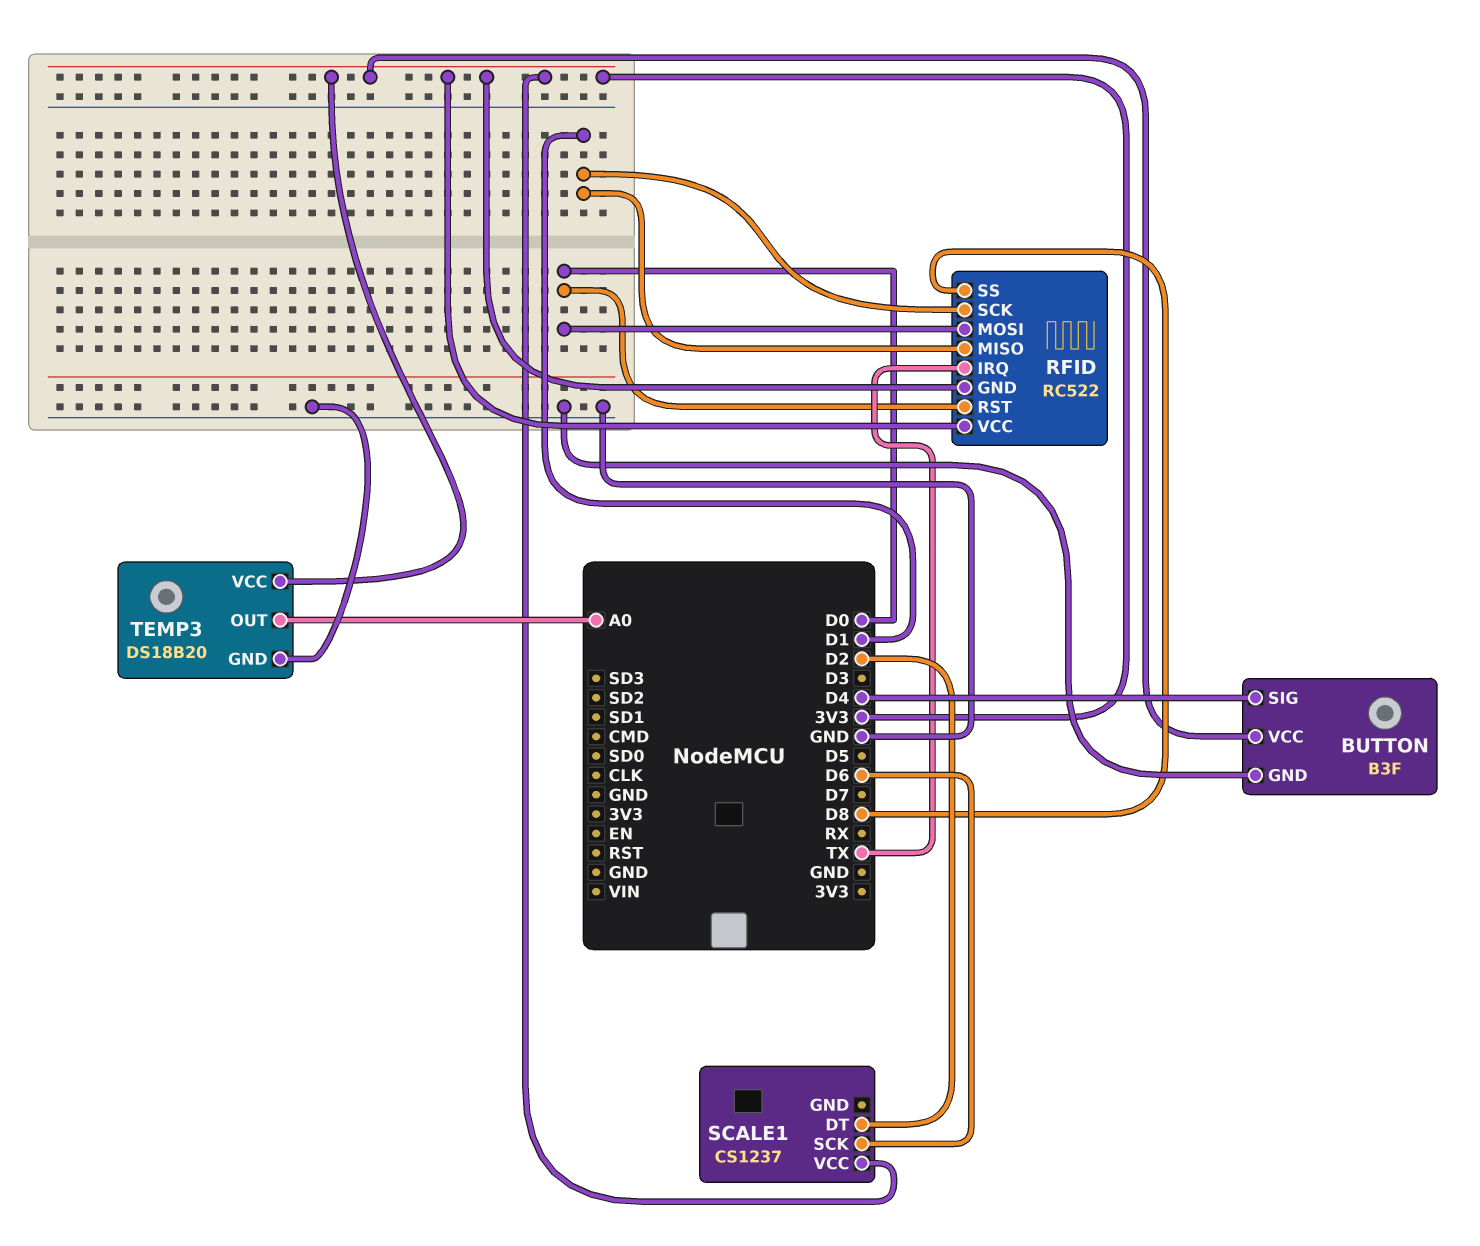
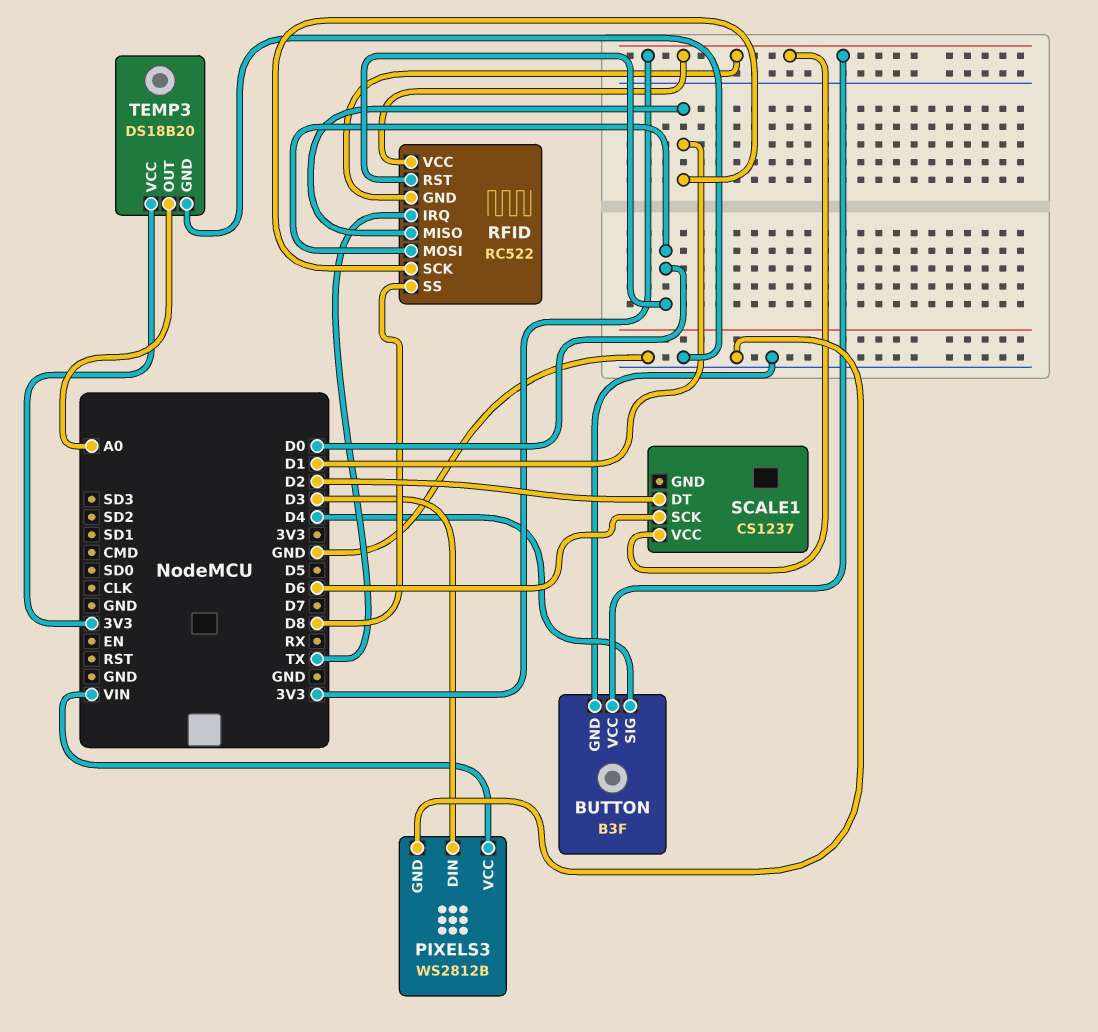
PIXELS3: none -> WS2812B
PIXELS3 pin DIN: none -> D3
PIXELS3 pin GND: none -> GND
PIXELS3 pin VCC: none -> VIN

